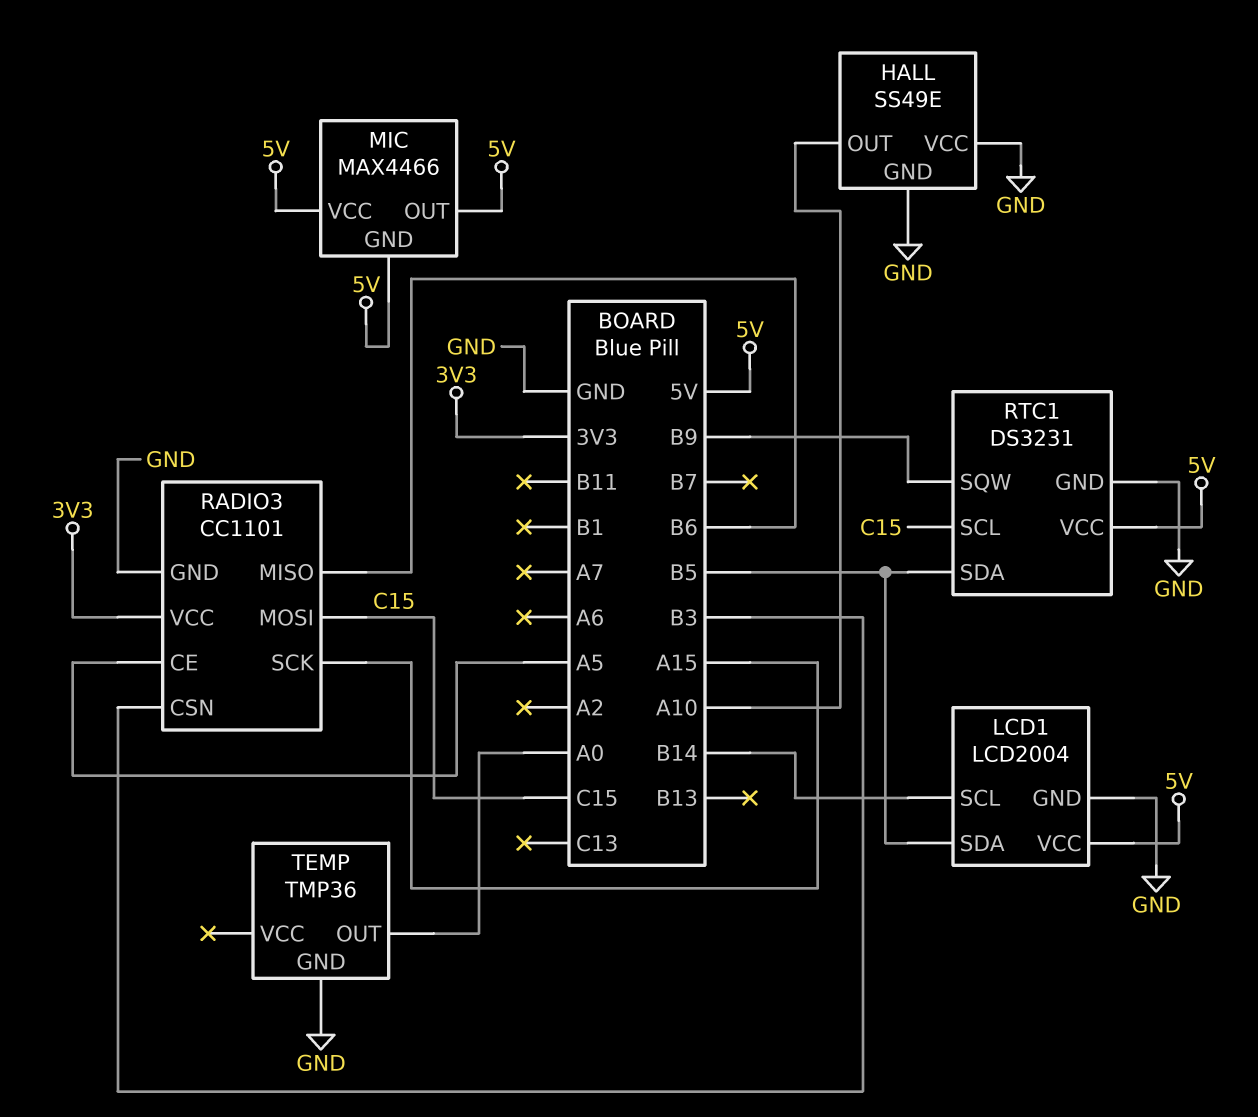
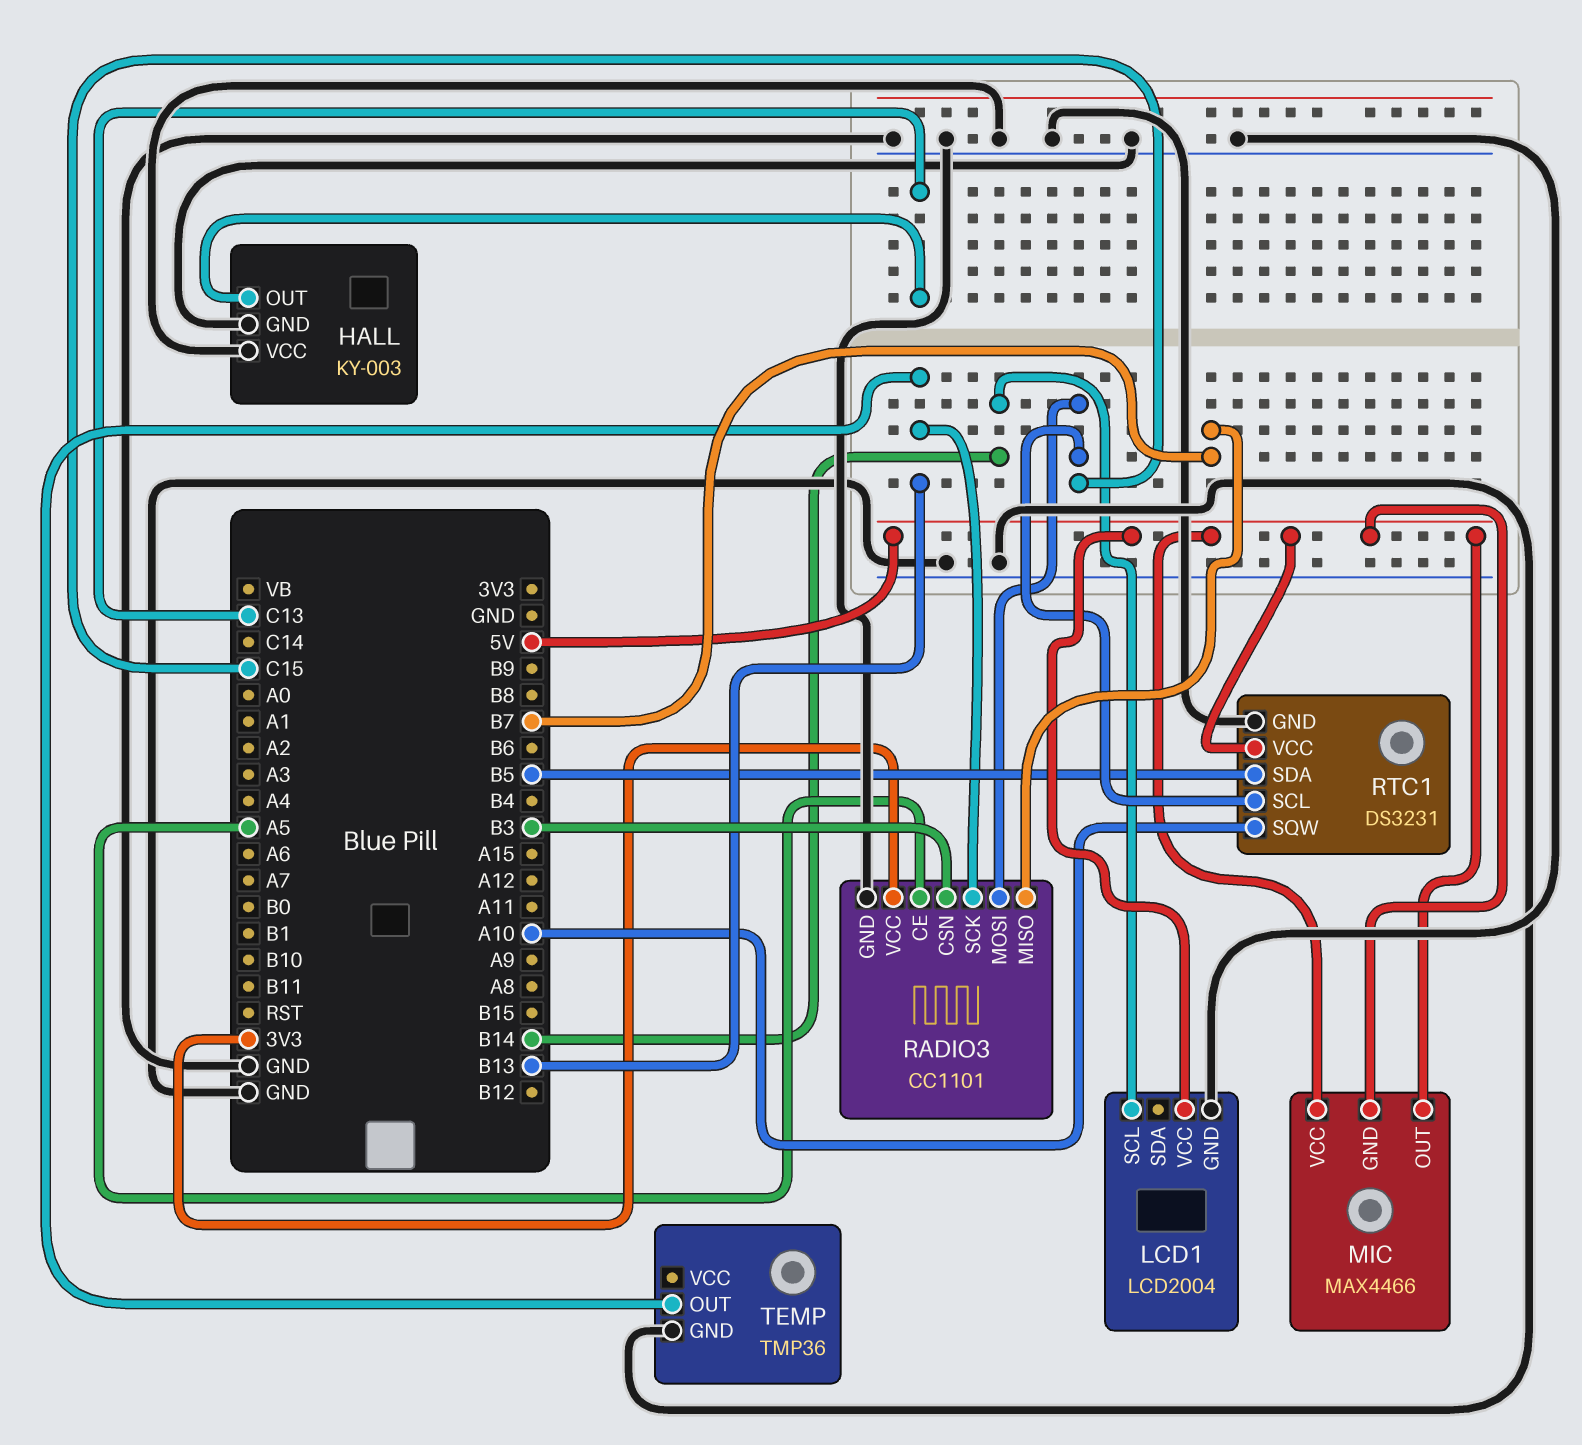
HALL: SS49E -> KY-003
HALL pin OUT: A10 -> C13
LCD1 pin SDA: B5 -> none
RADIO3 pin MISO: B6 -> B7
RADIO3 pin SCK: A15 -> B13
RTC1 pin SQW: B9 -> A10
TEMP pin OUT: A0 -> B13

